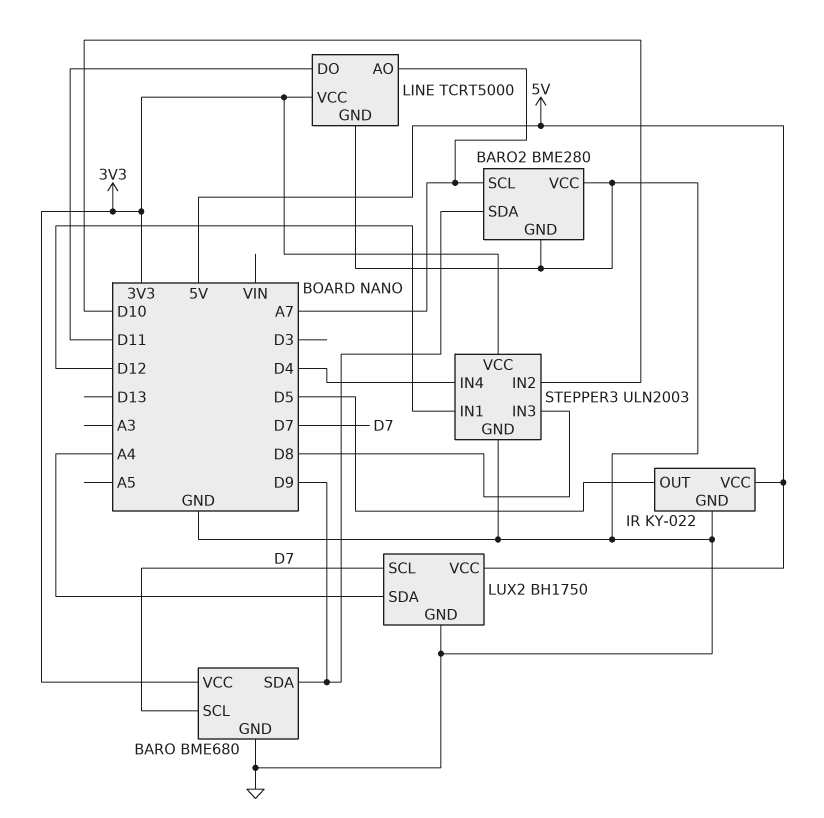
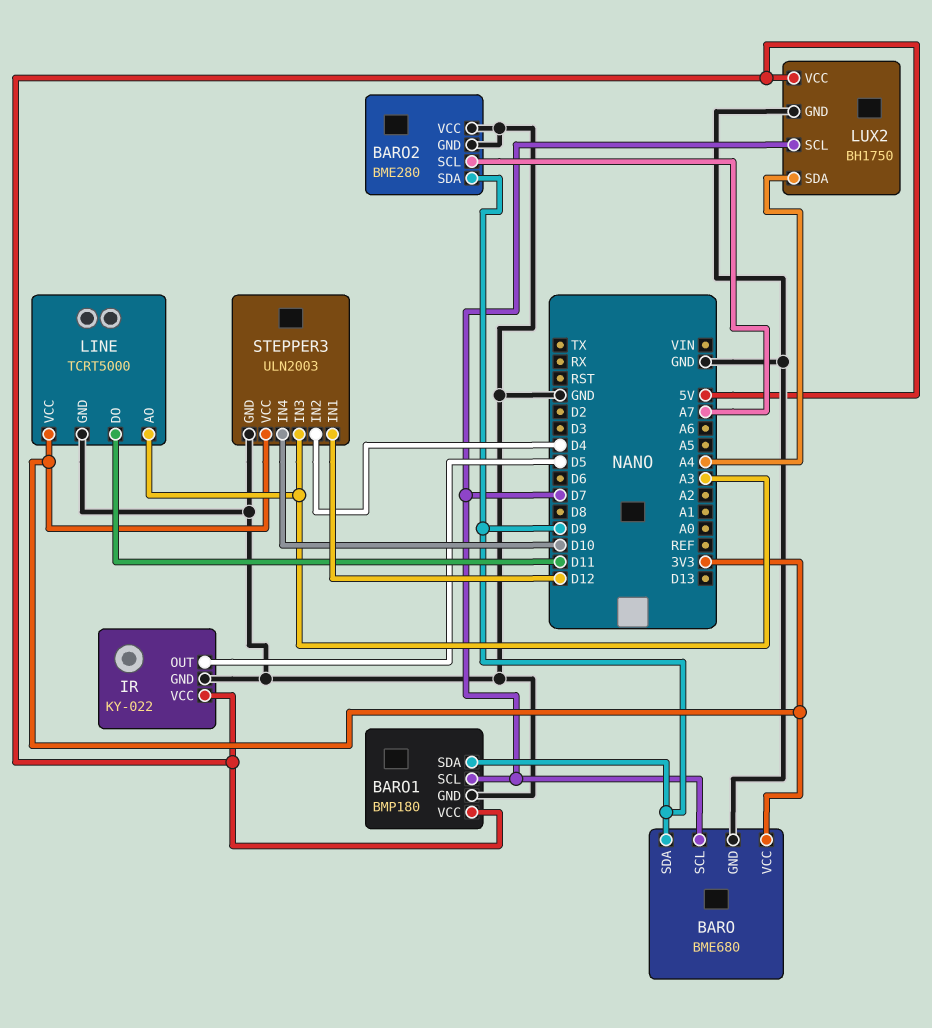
BARO1: none -> BMP180
BARO1 pin GND: none -> GND
BARO1 pin SCL: none -> D7
BARO1 pin SDA: none -> D9
BARO1 pin VCC: none -> 5V
LINE pin AO: A7 -> A3
STEPPER3 pin IN2: D10 -> D4
STEPPER3 pin IN3: D8 -> A3
STEPPER3 pin IN4: D4 -> D10

